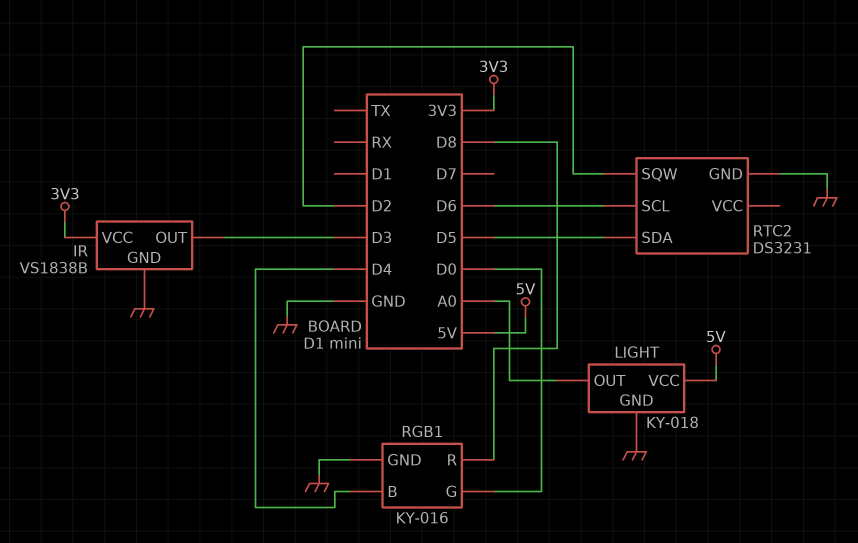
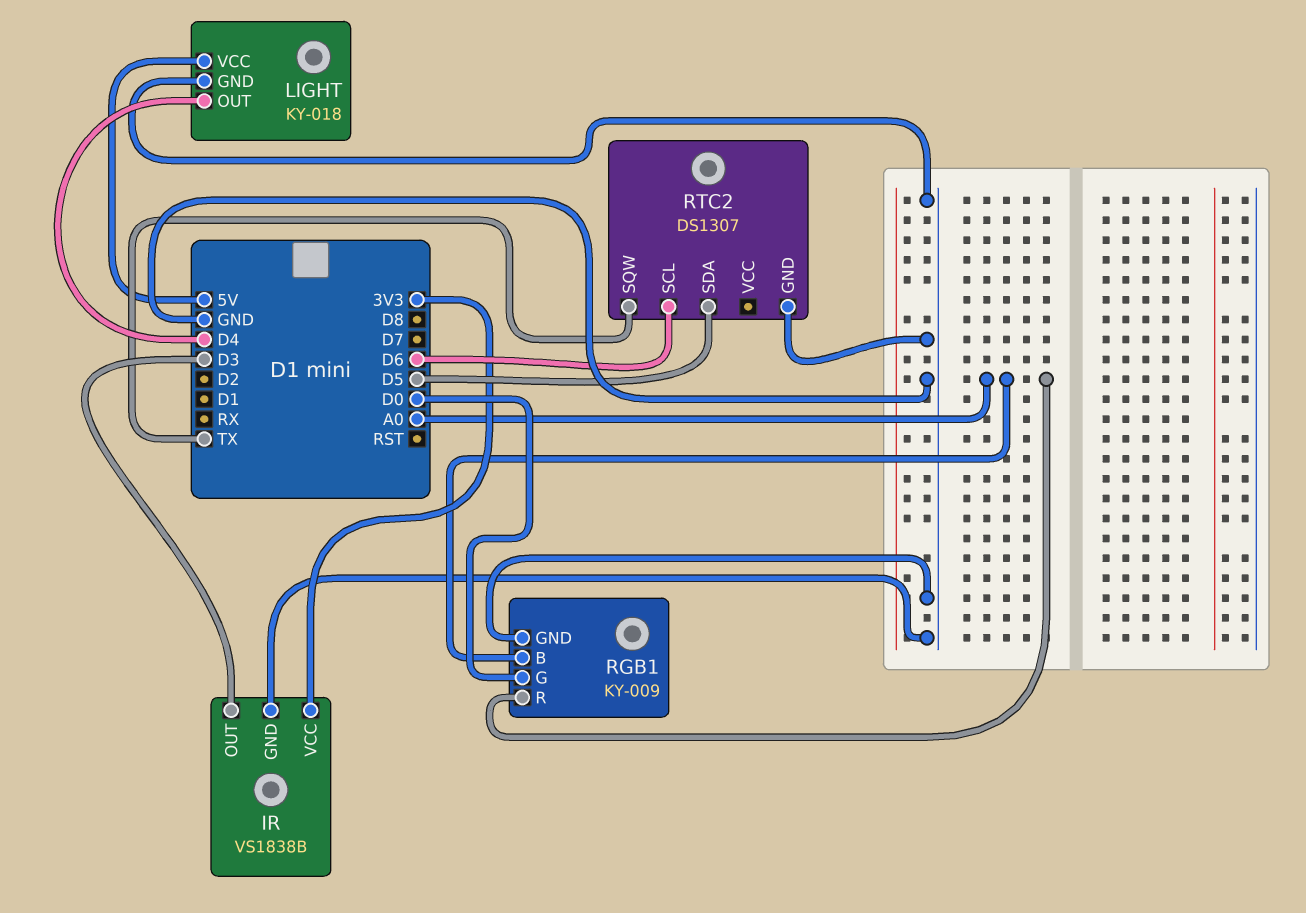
LIGHT pin OUT: A0 -> D4
RGB1: KY-016 -> KY-009
RGB1 pin B: D4 -> A0
RGB1 pin R: D8 -> A0
RTC2: DS3231 -> DS1307
RTC2 pin SQW: D2 -> TX

